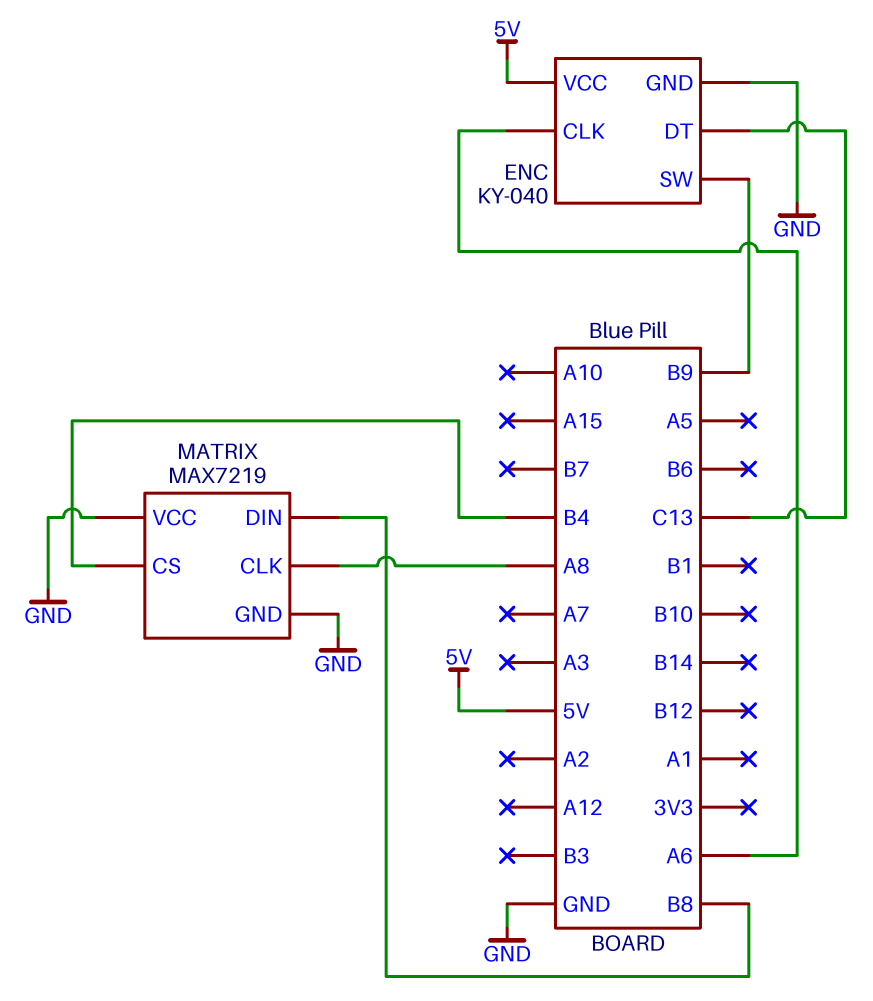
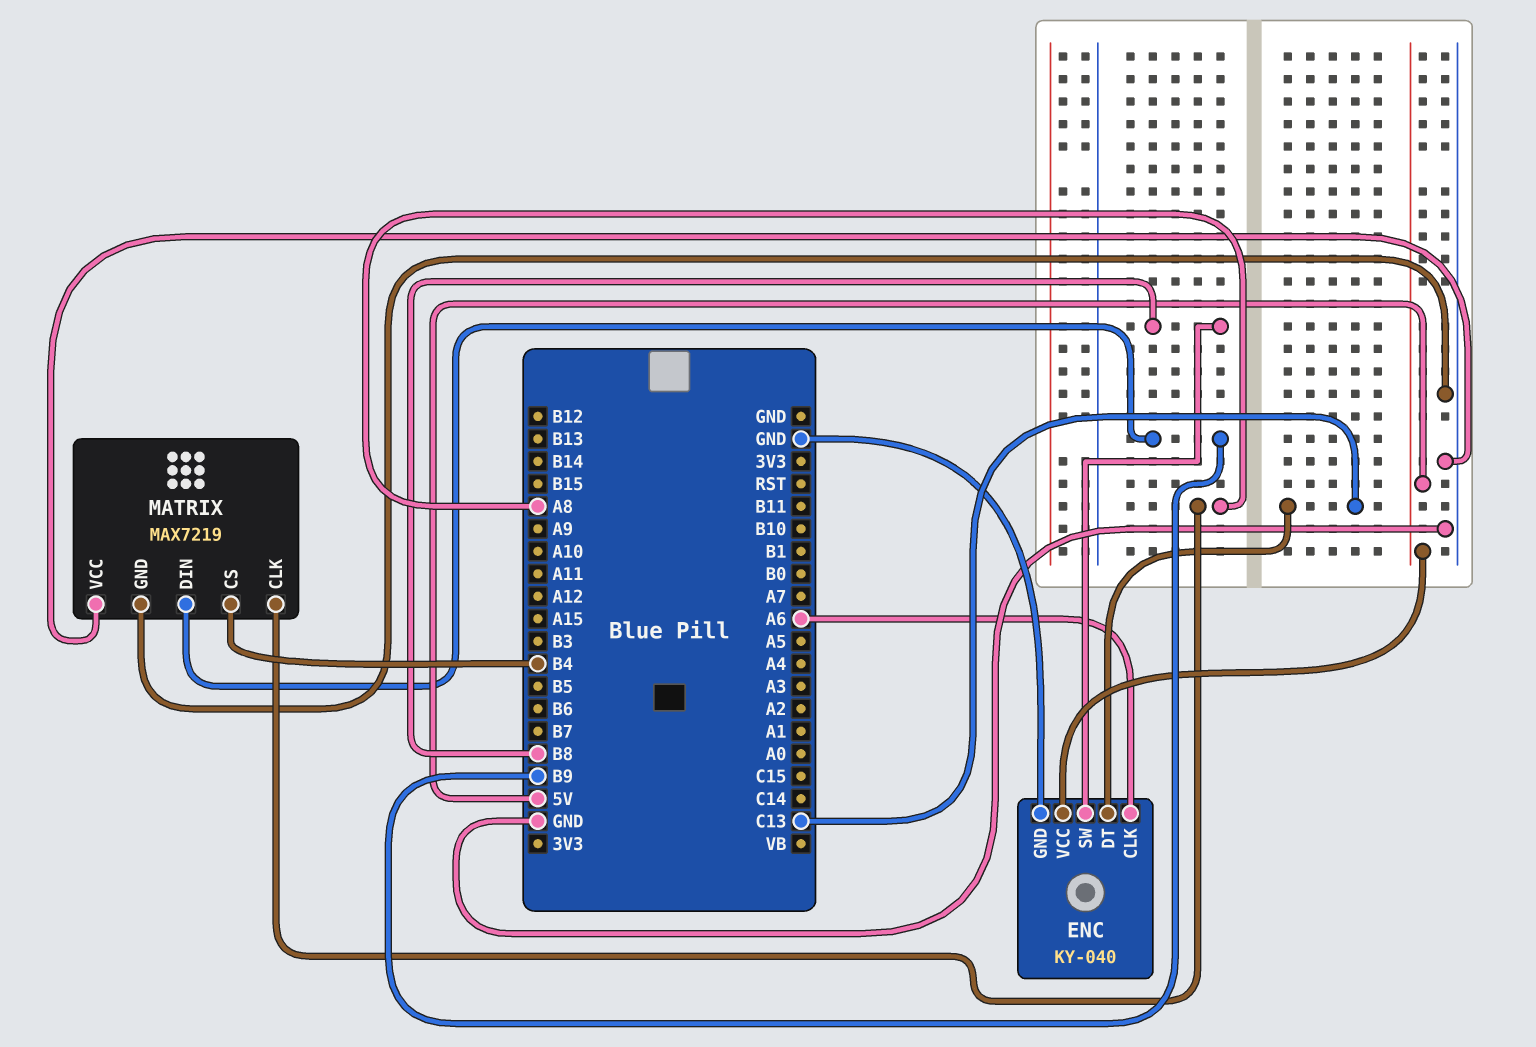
ENC pin SW: B9 -> B8
MATRIX pin DIN: B8 -> B9

